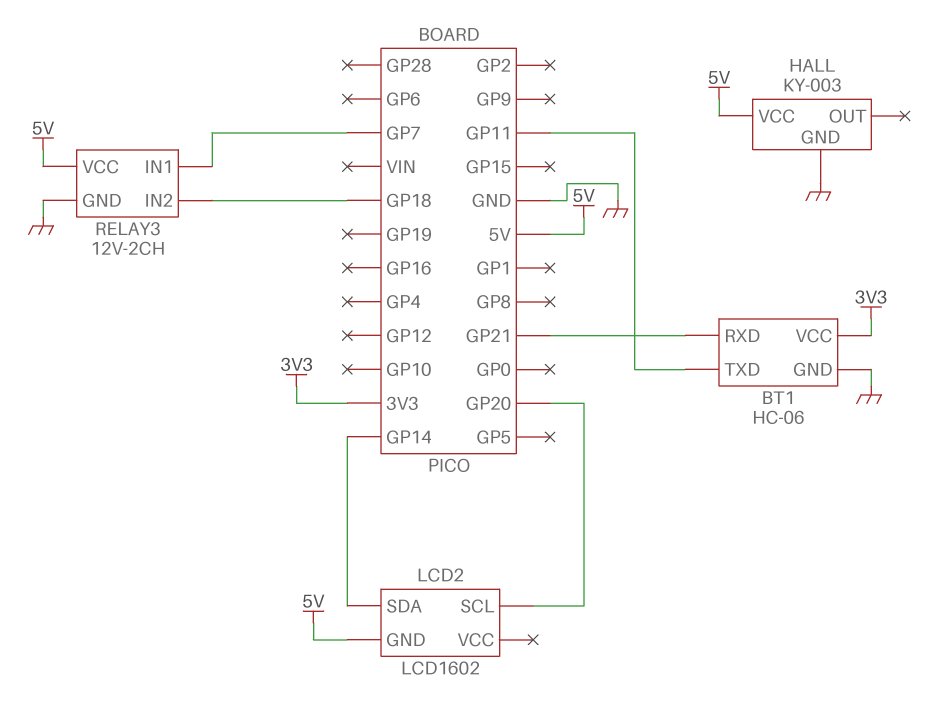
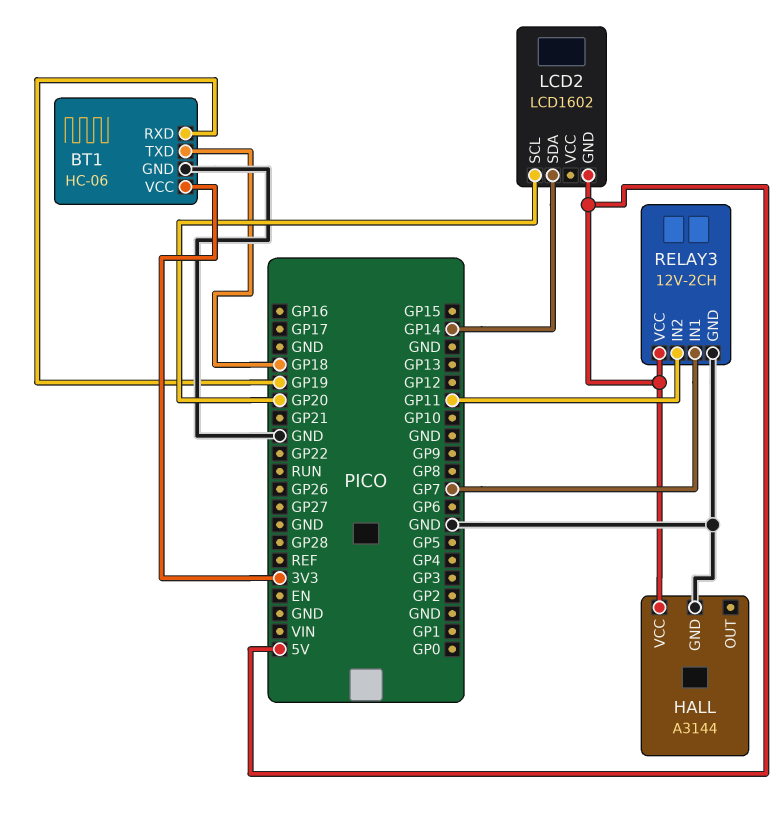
BT1 pin RXD: GP21 -> GP19
BT1 pin TXD: GP11 -> GP18
HALL: KY-003 -> A3144
RELAY3 pin IN2: GP18 -> GP11

